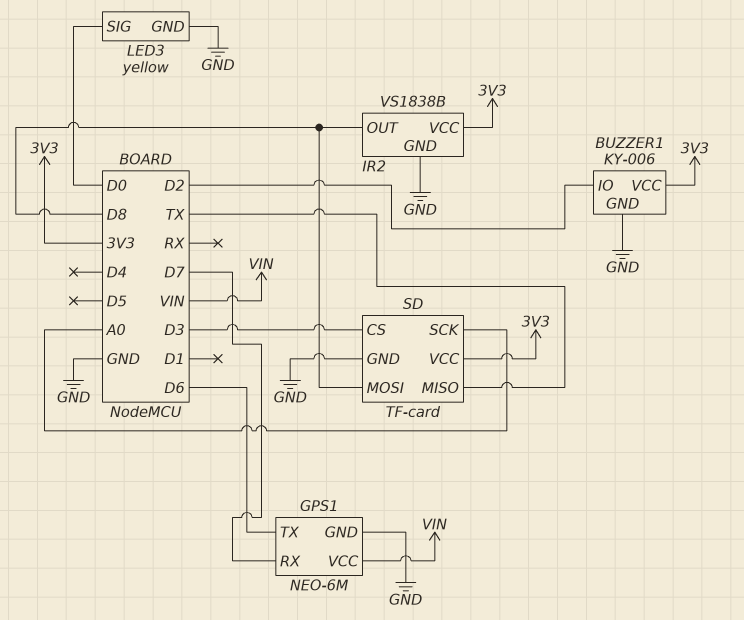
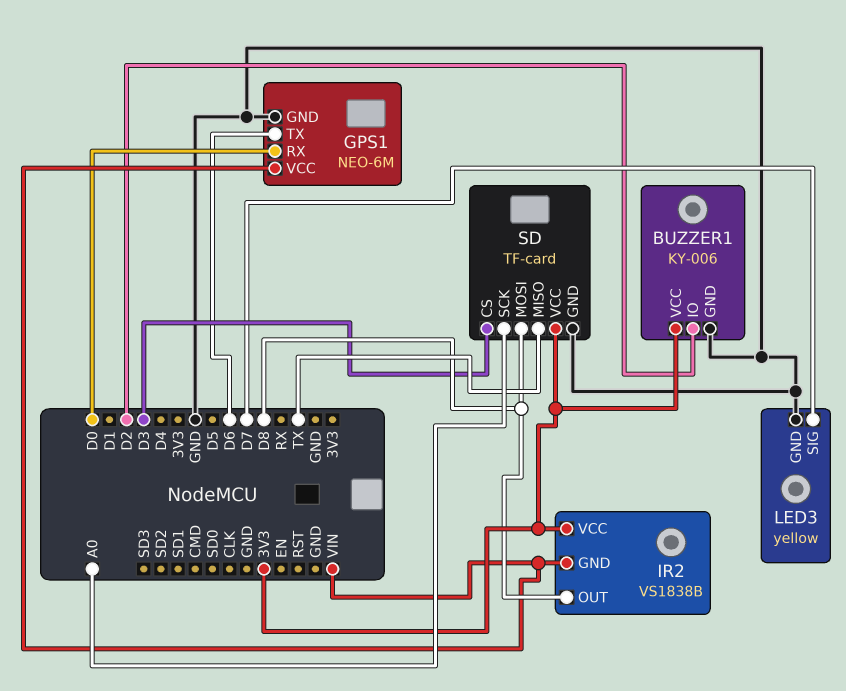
GPS1 pin RX: D7 -> D0
IR2 pin GND: GND -> VIN
LED3 pin SIG: D0 -> D7

